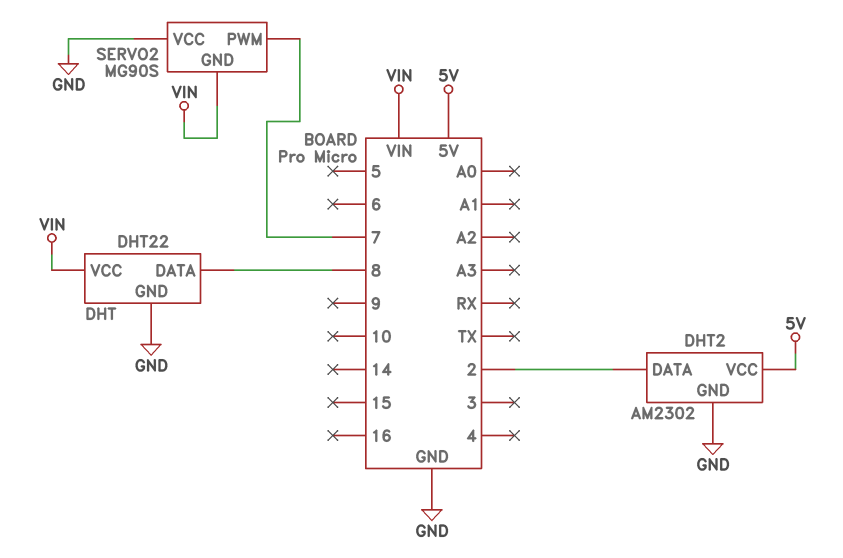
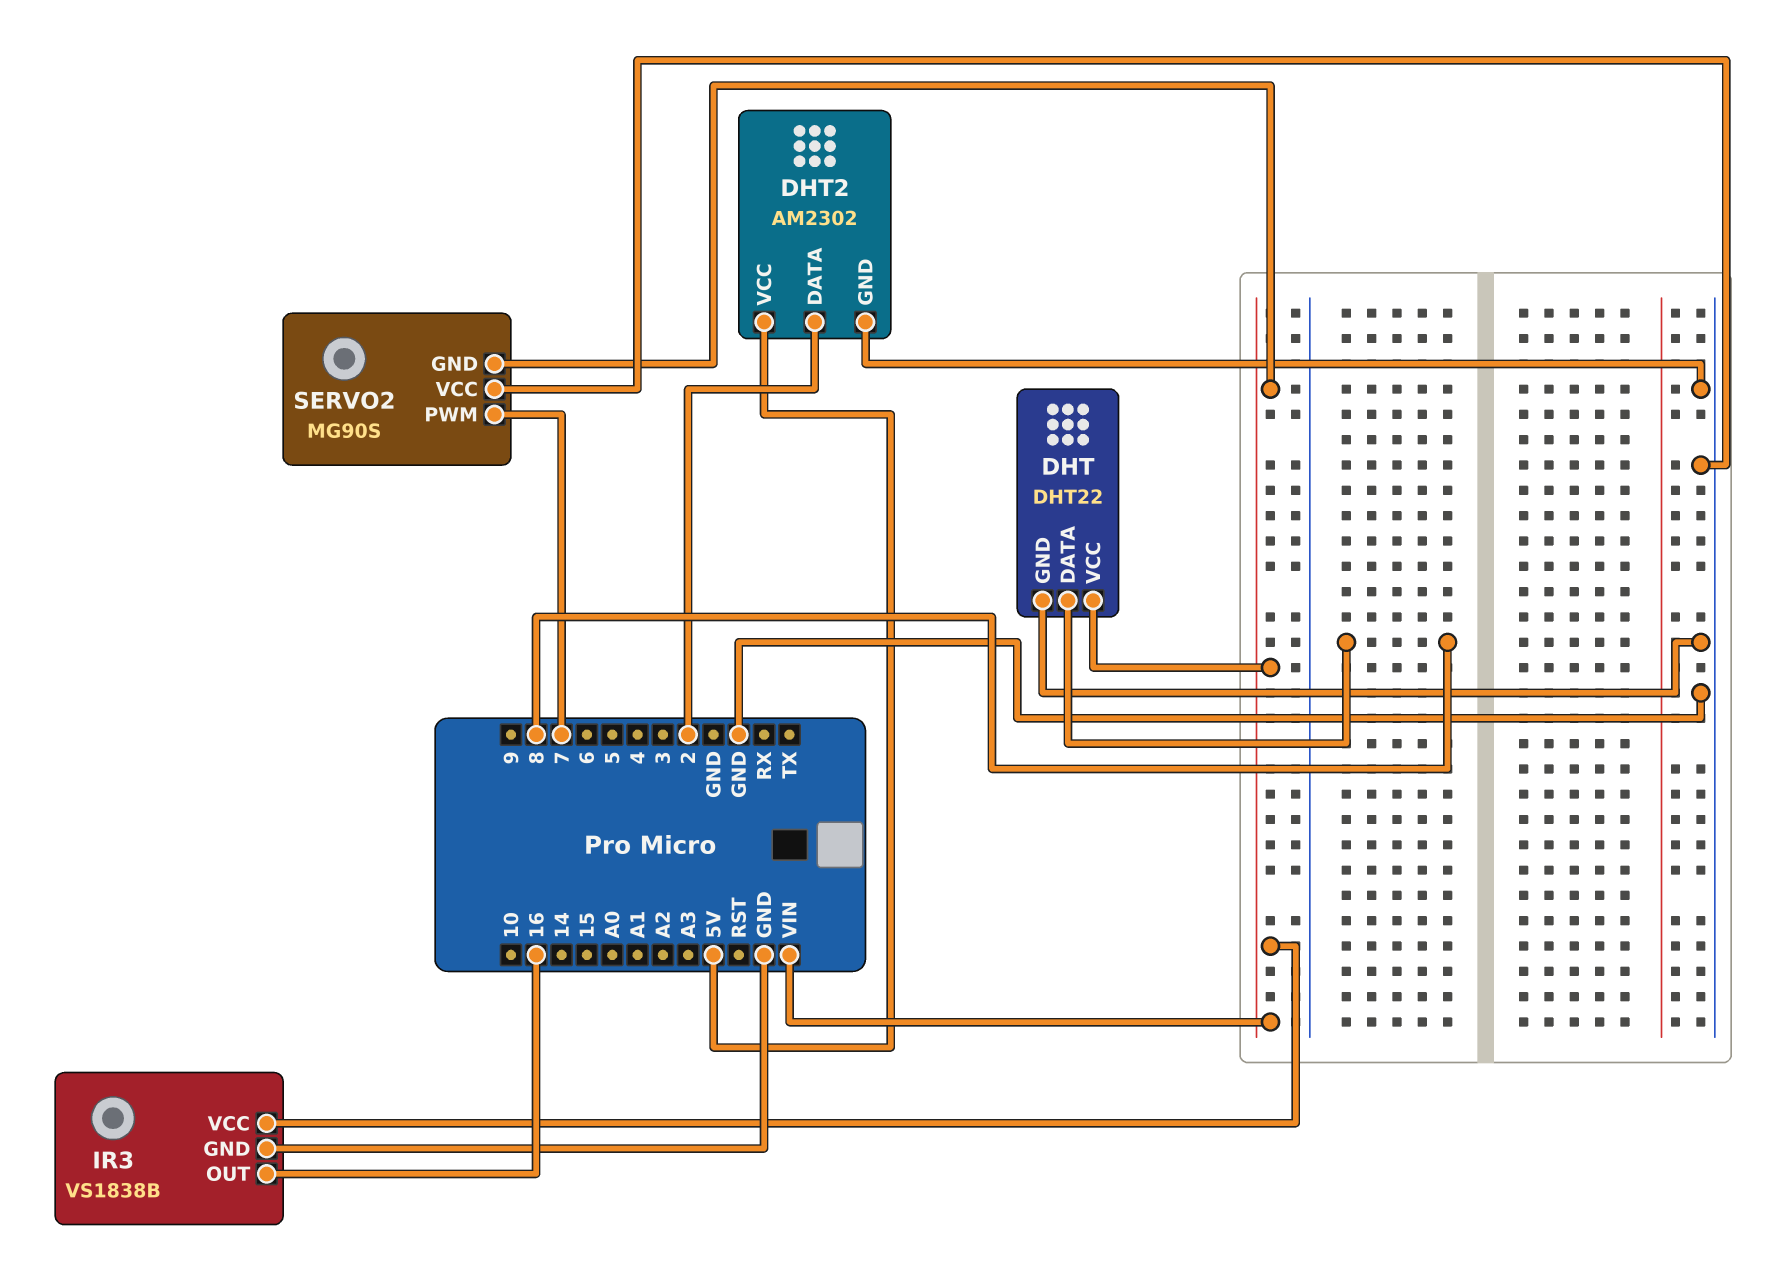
IR3: none -> VS1838B
IR3 pin GND: none -> GND
IR3 pin OUT: none -> 16
IR3 pin VCC: none -> VIN

